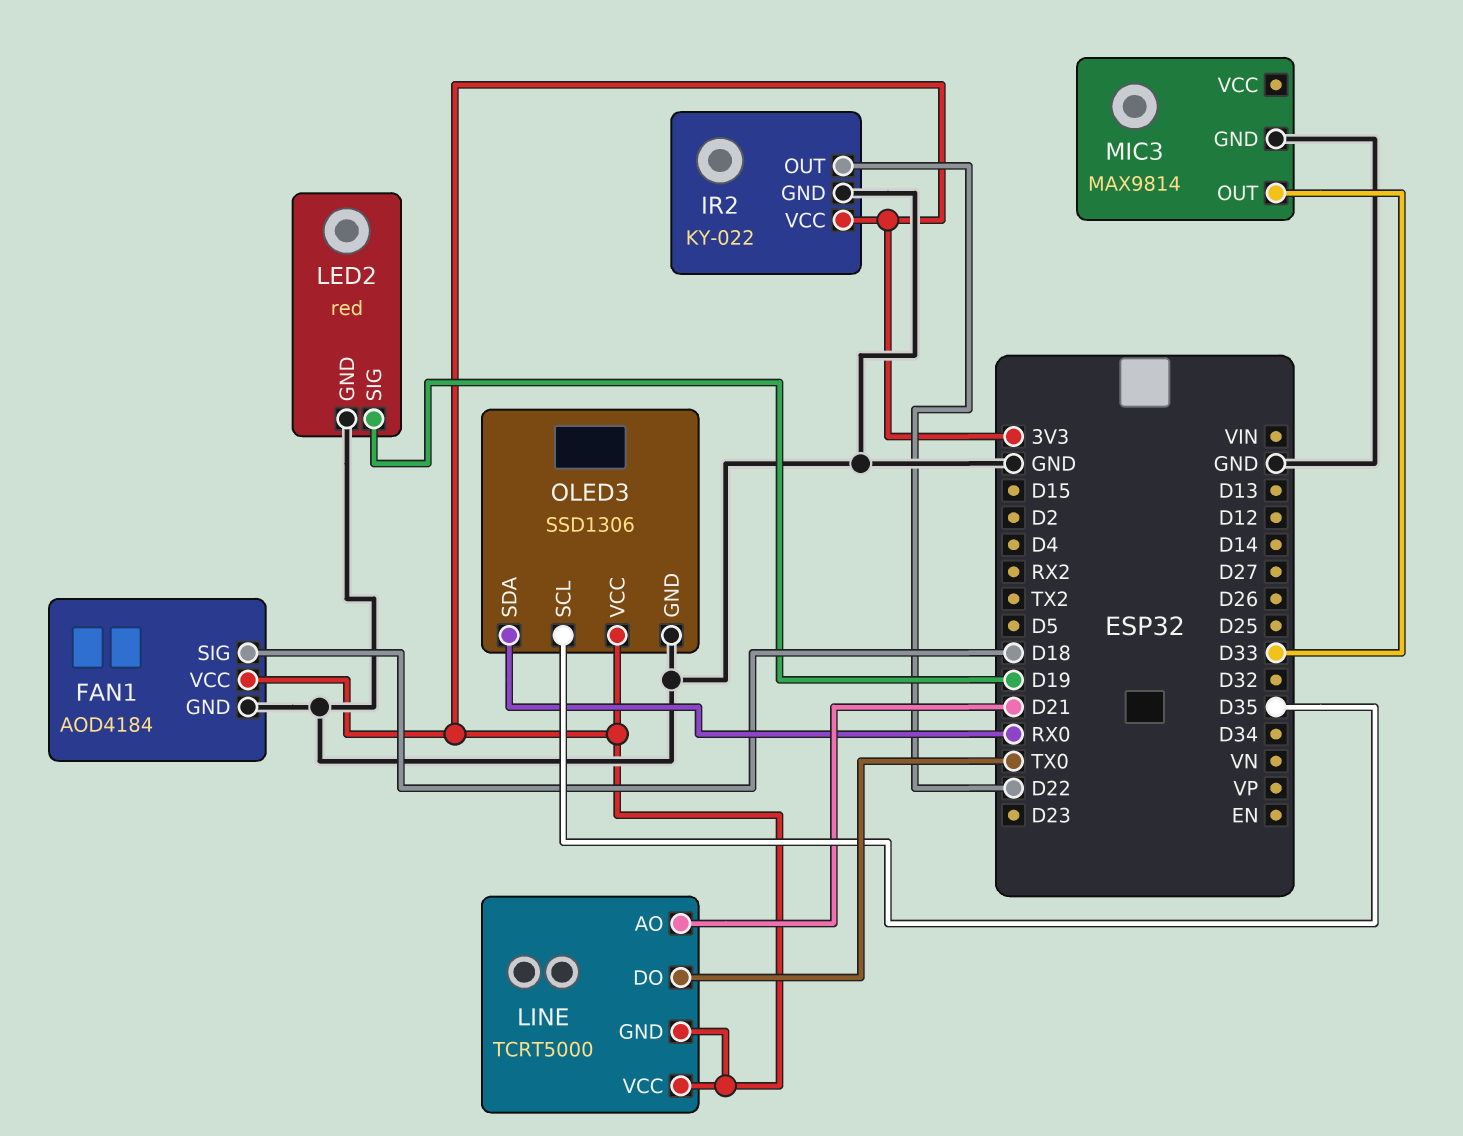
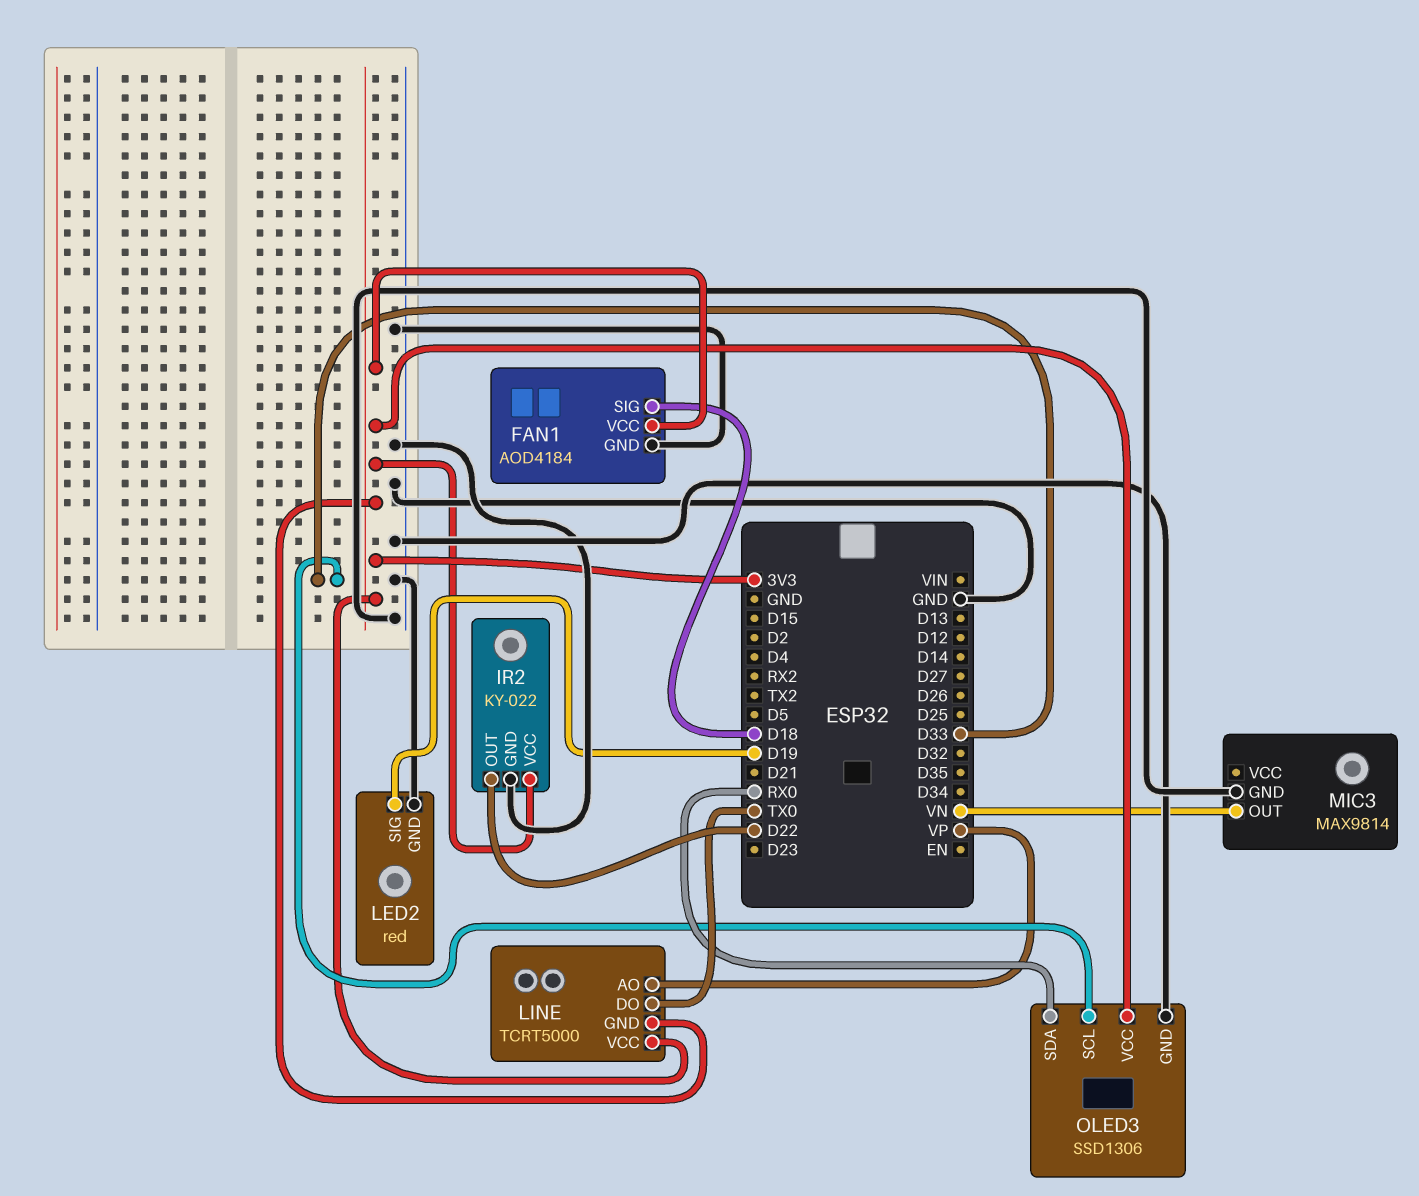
LINE pin AO: D21 -> VP
MIC3 pin OUT: D33 -> VN
OLED3 pin SCL: D35 -> D33

